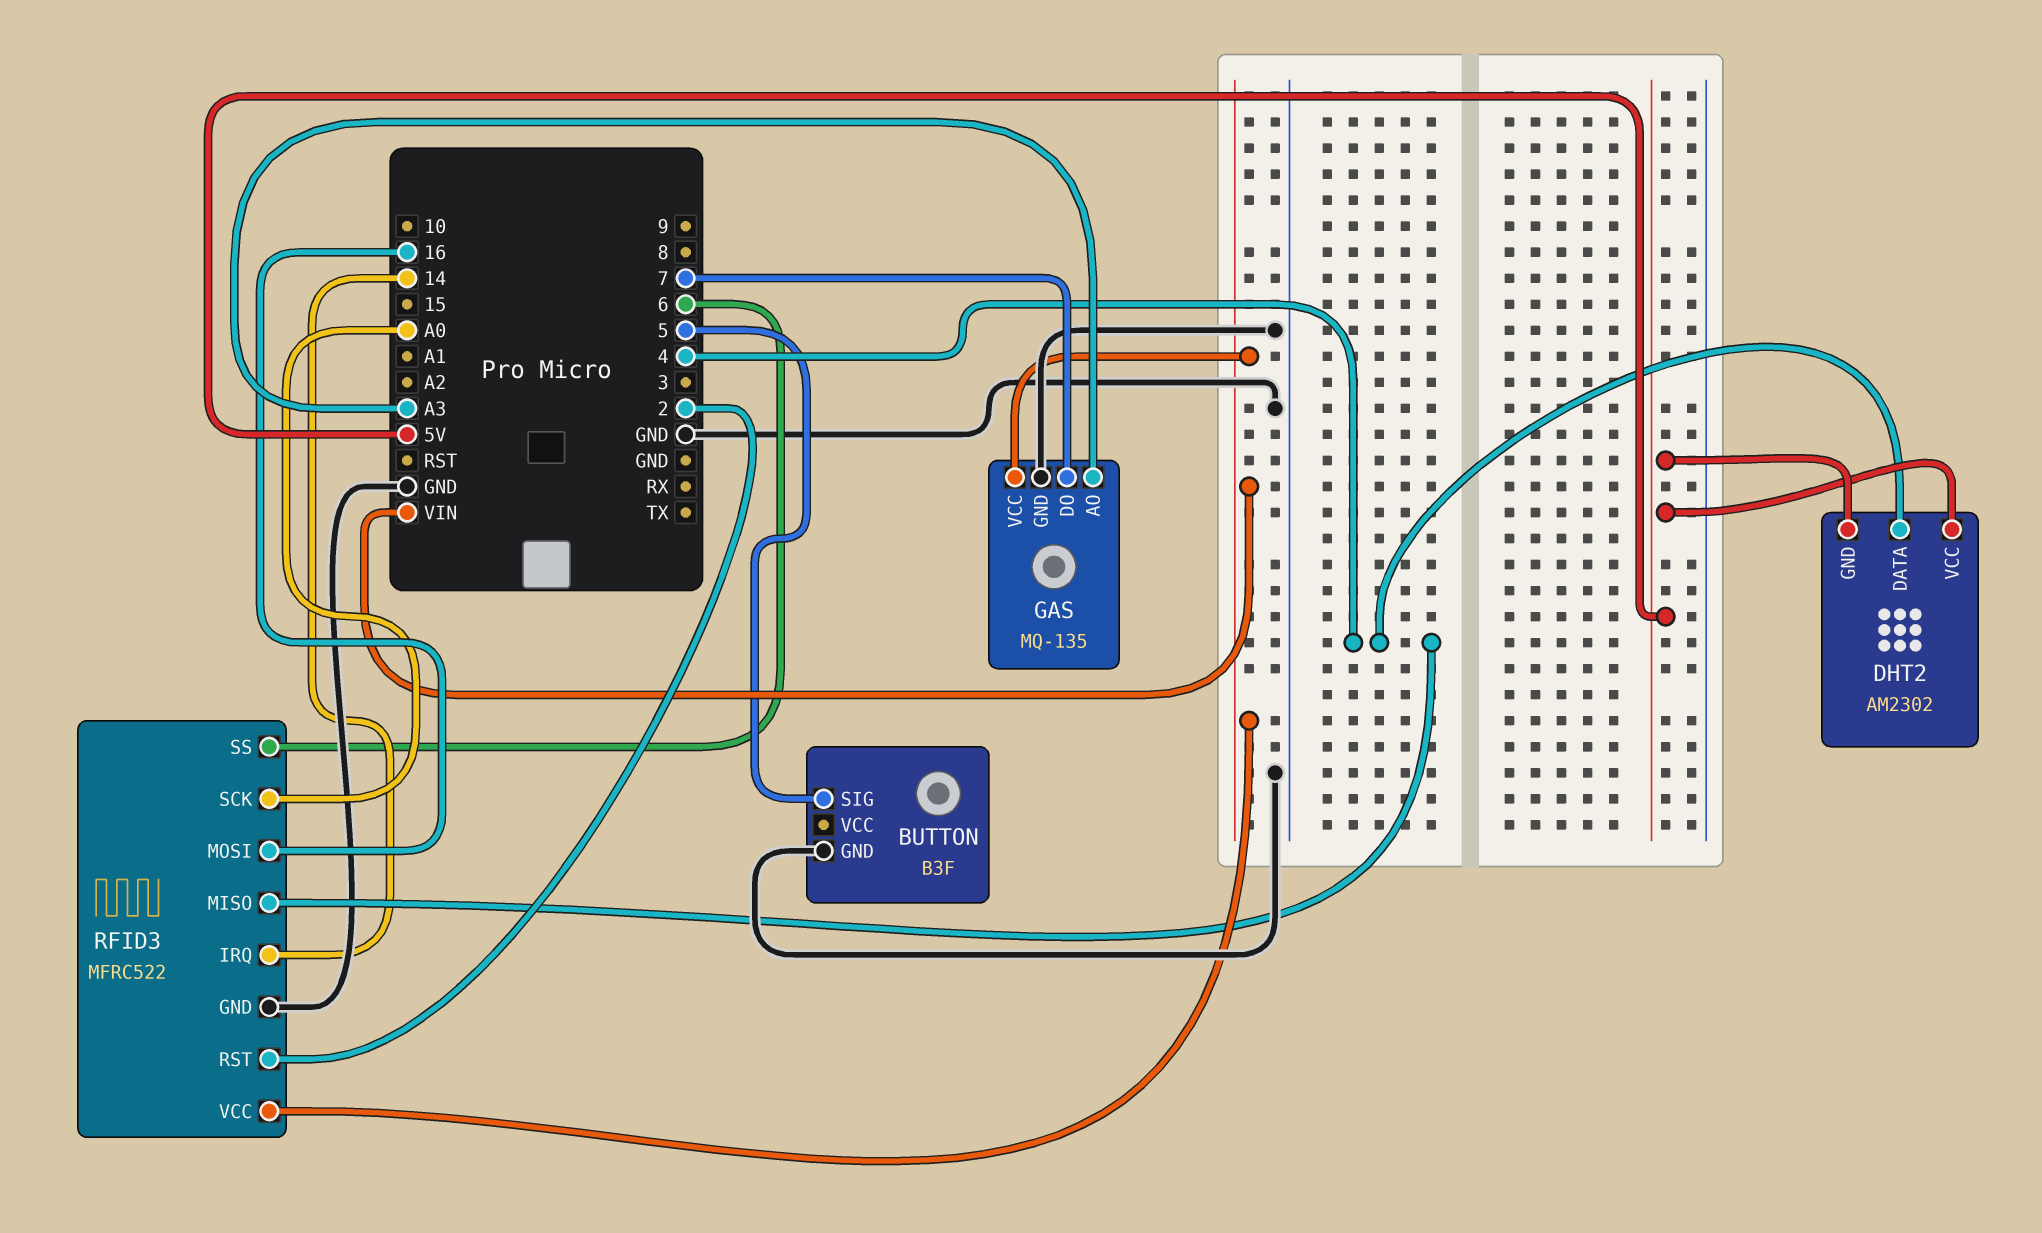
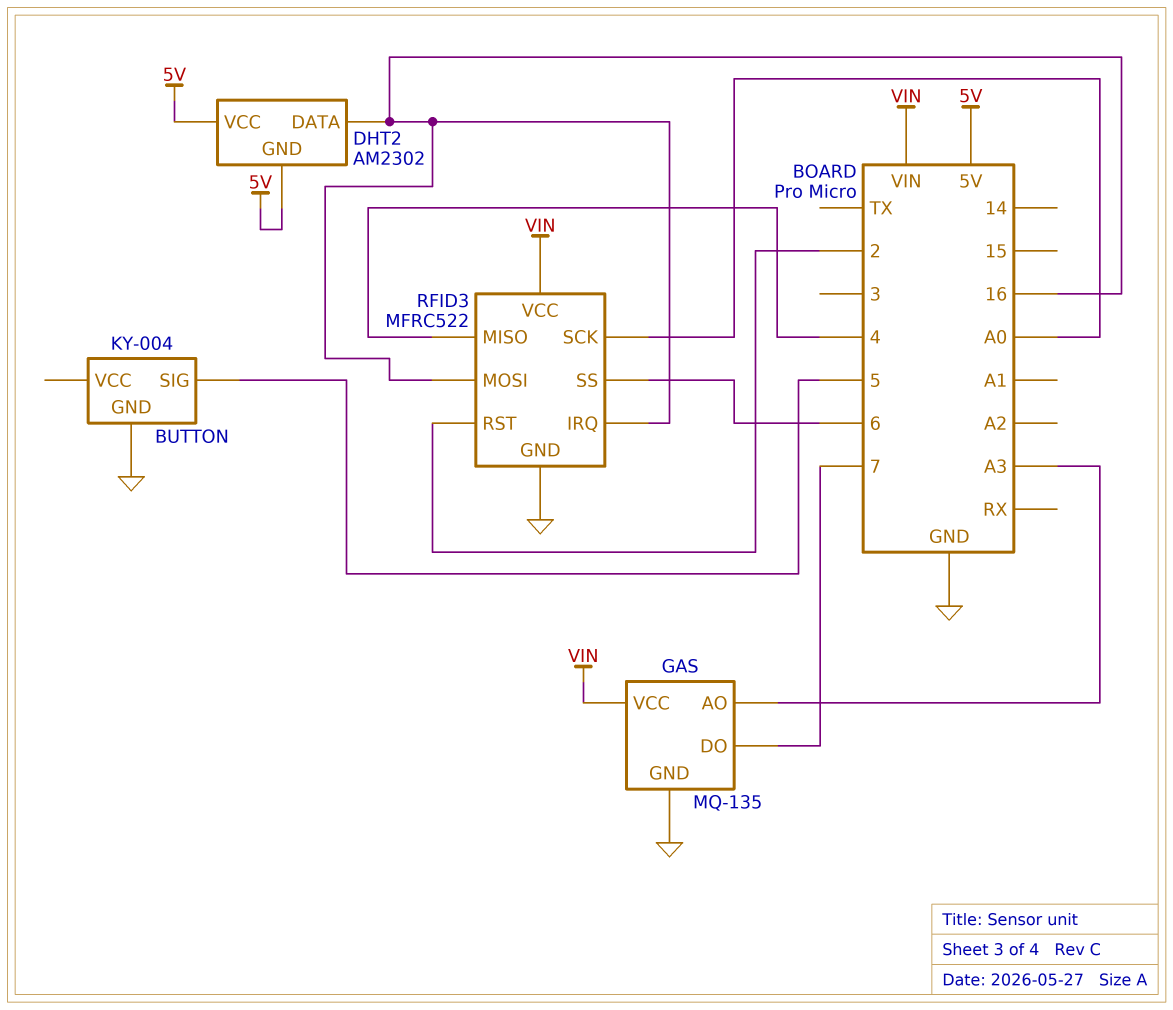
BUTTON: B3F -> KY-004
DHT2 pin DATA: 4 -> 16
RFID3 pin IRQ: 14 -> 16

